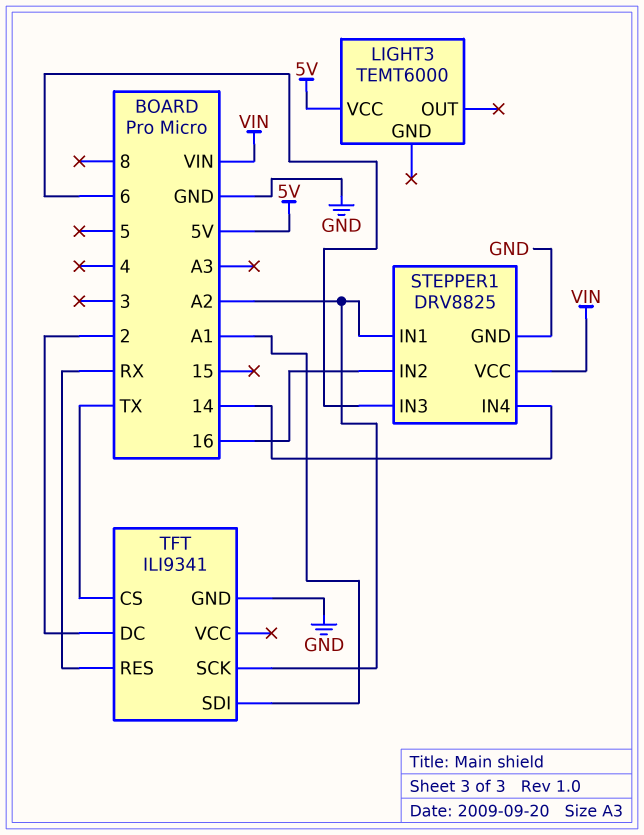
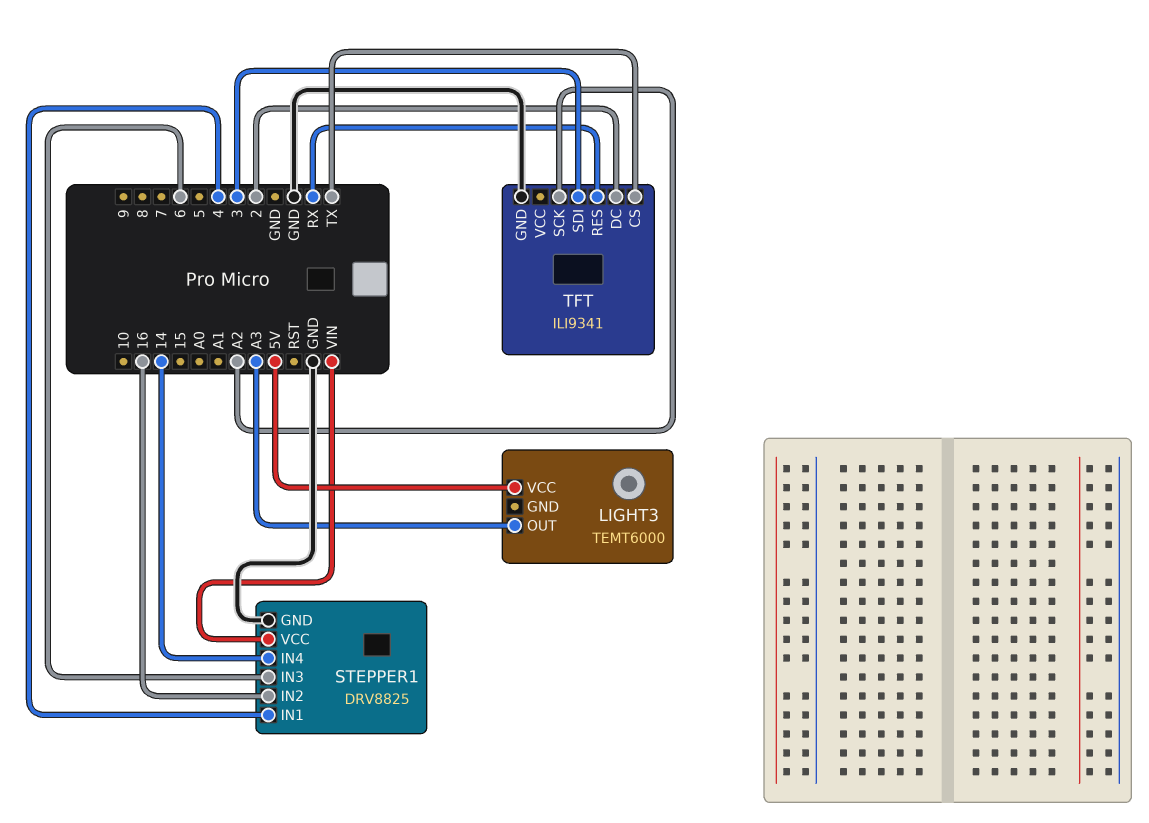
LIGHT3 pin OUT: none -> A3
STEPPER1 pin IN1: A2 -> 4
TFT pin SDI: A1 -> 3

